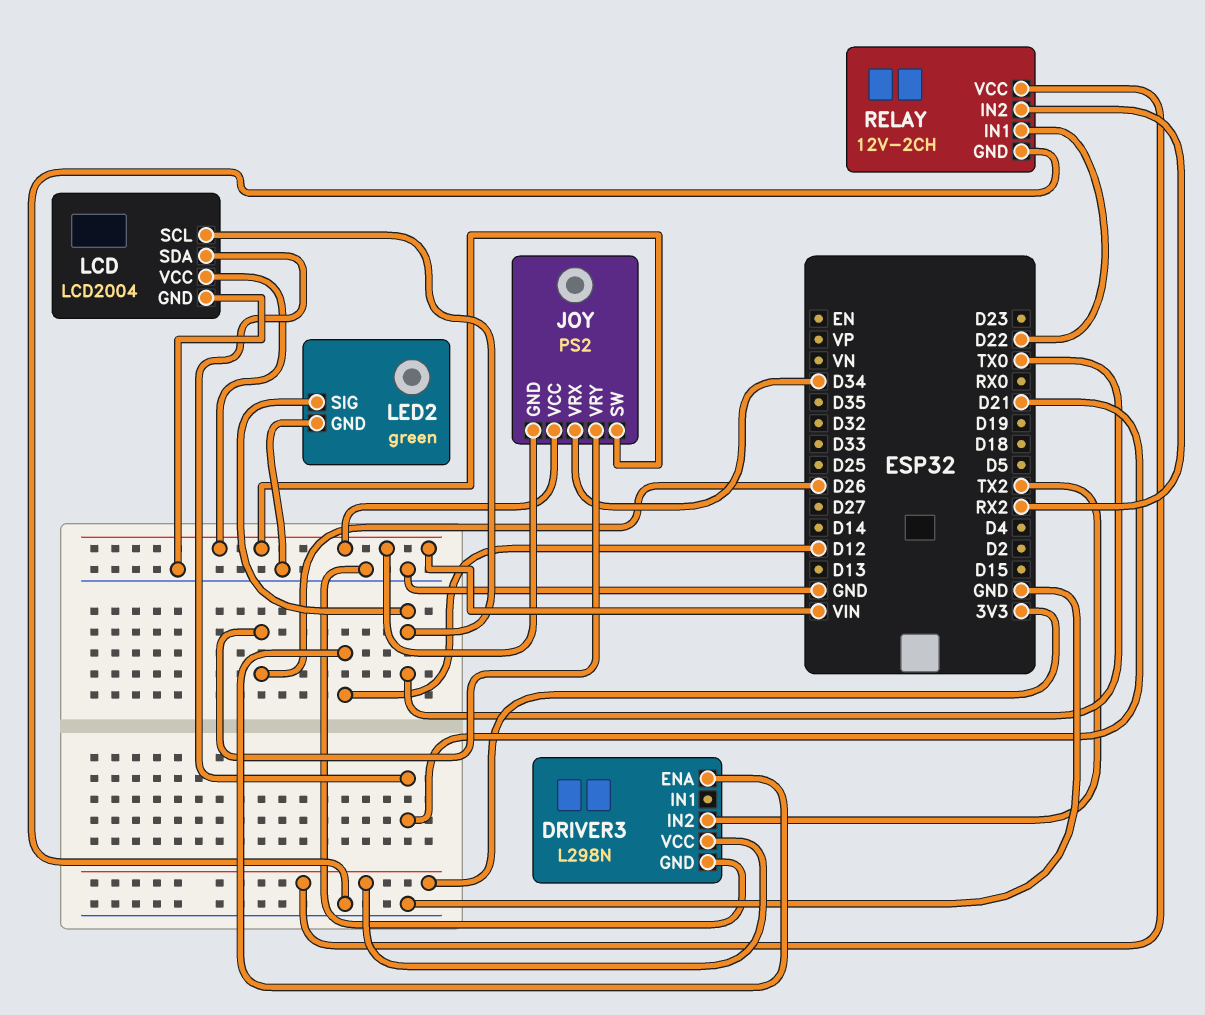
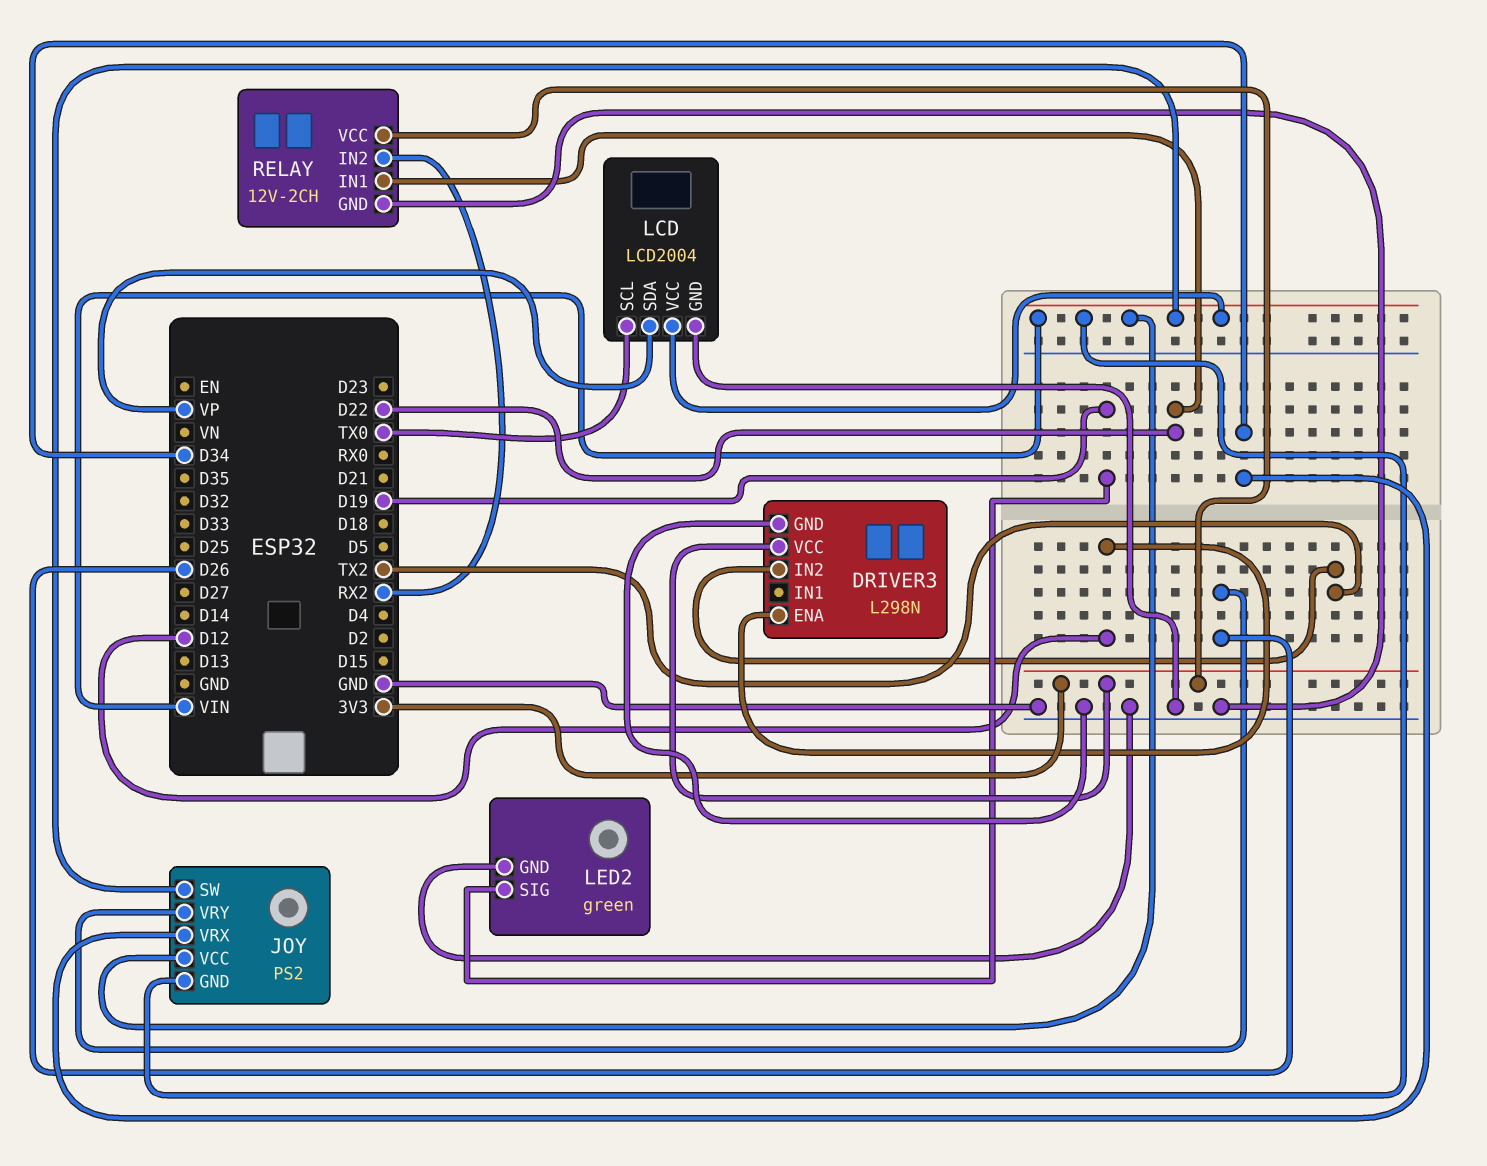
LCD pin SDA: D21 -> VP
LED2 pin SIG: TX0 -> D19

